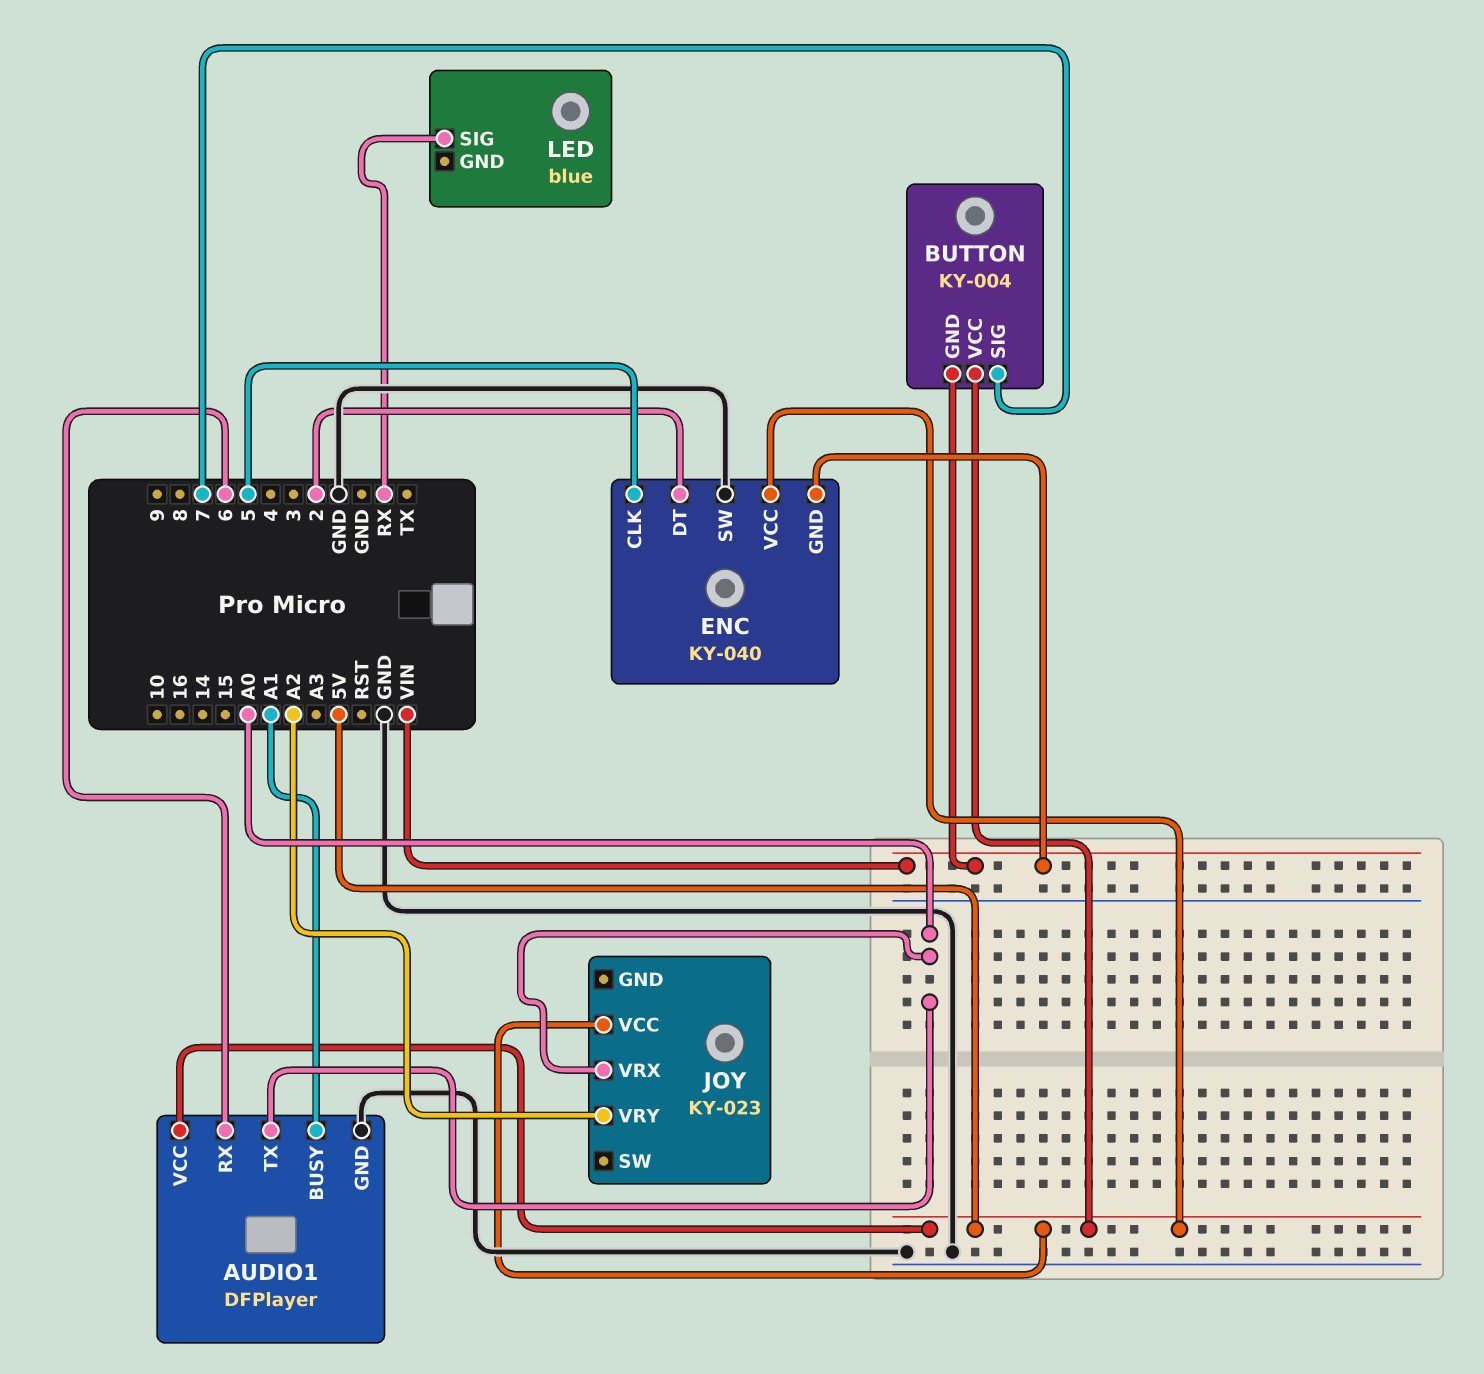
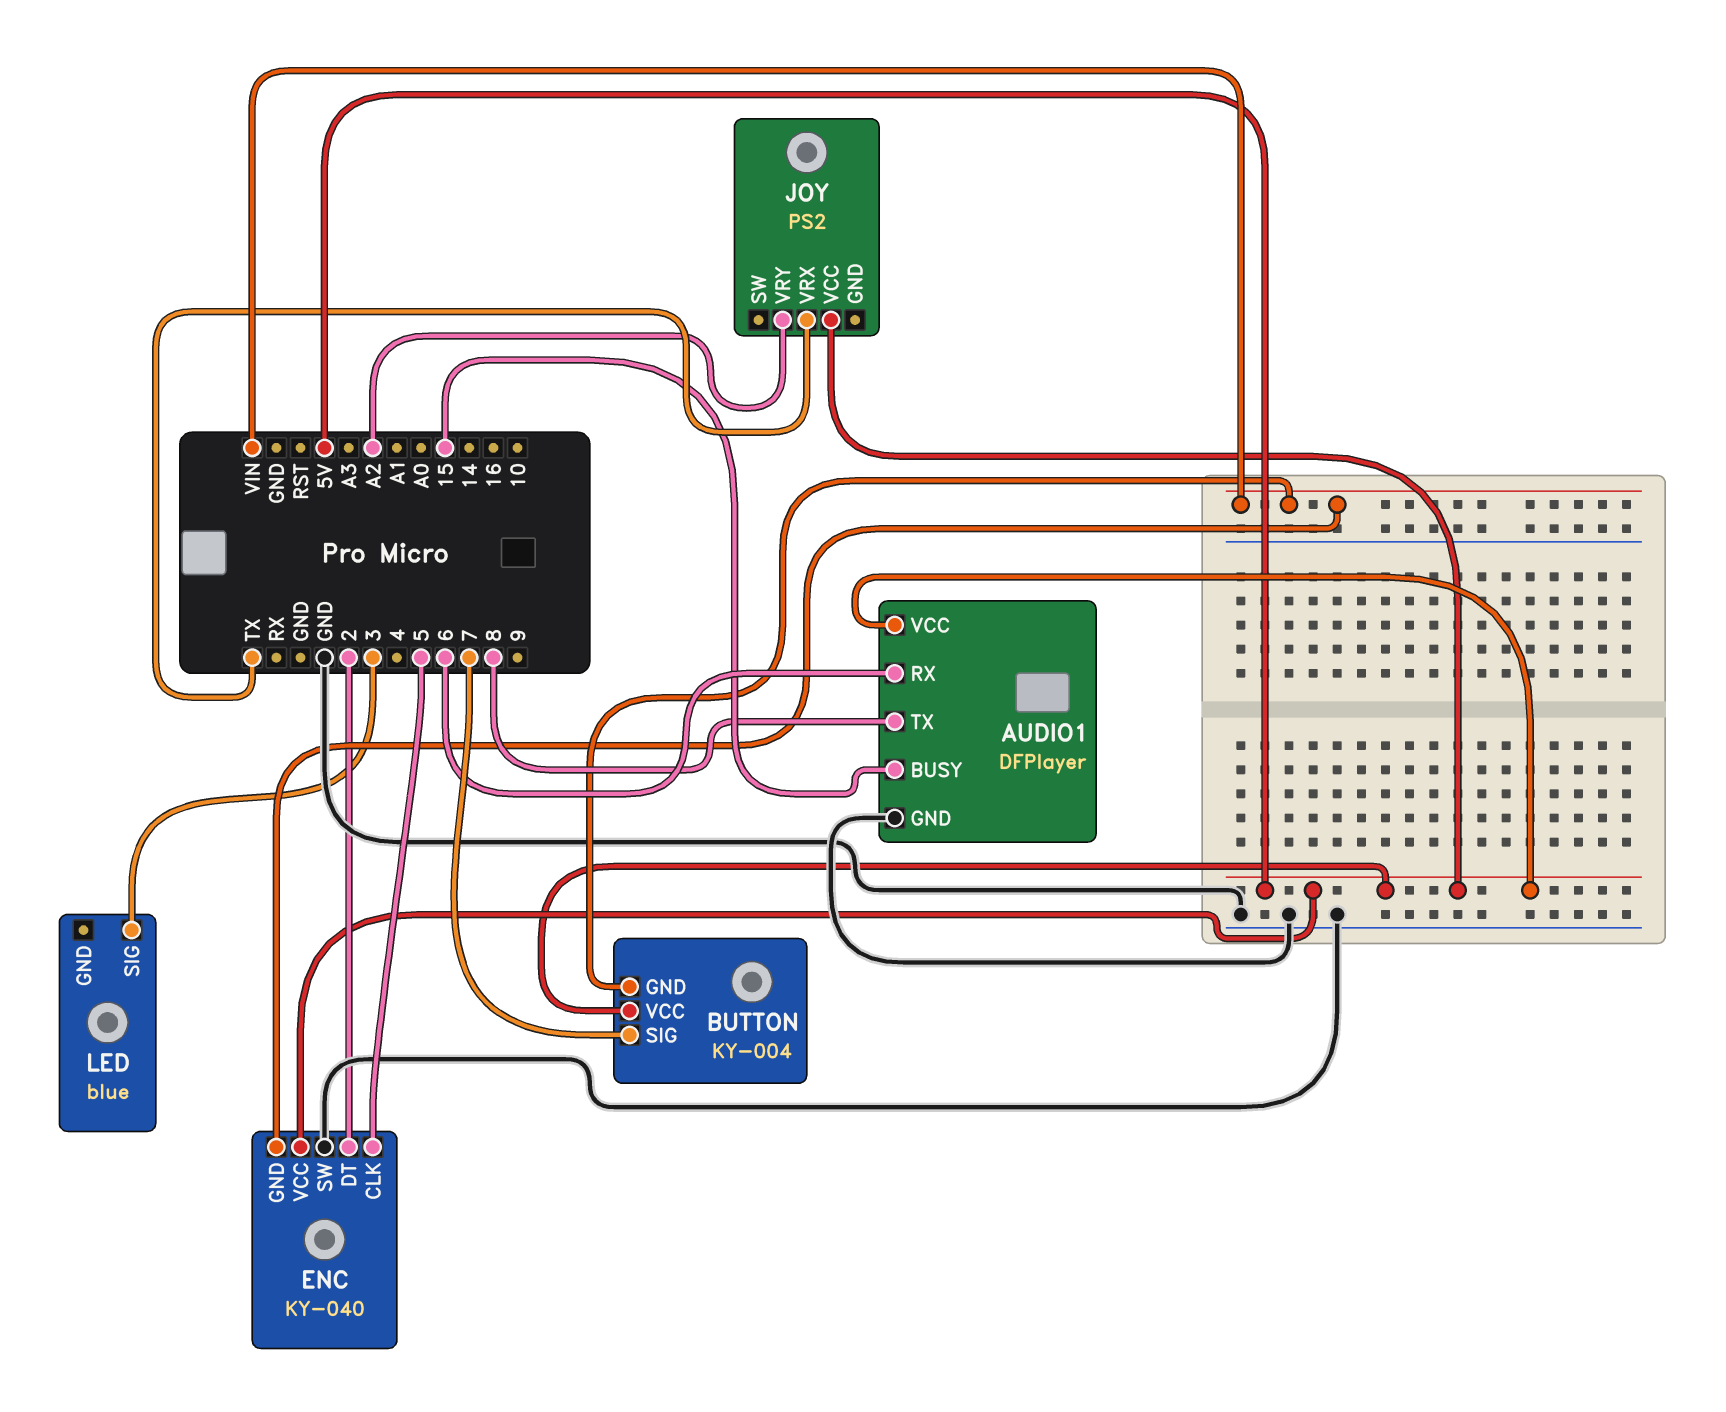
AUDIO1 pin BUSY: A1 -> 15
AUDIO1 pin TX: A0 -> 8
JOY: KY-023 -> PS2
JOY pin VRX: A0 -> TX
LED pin SIG: RX -> 3

